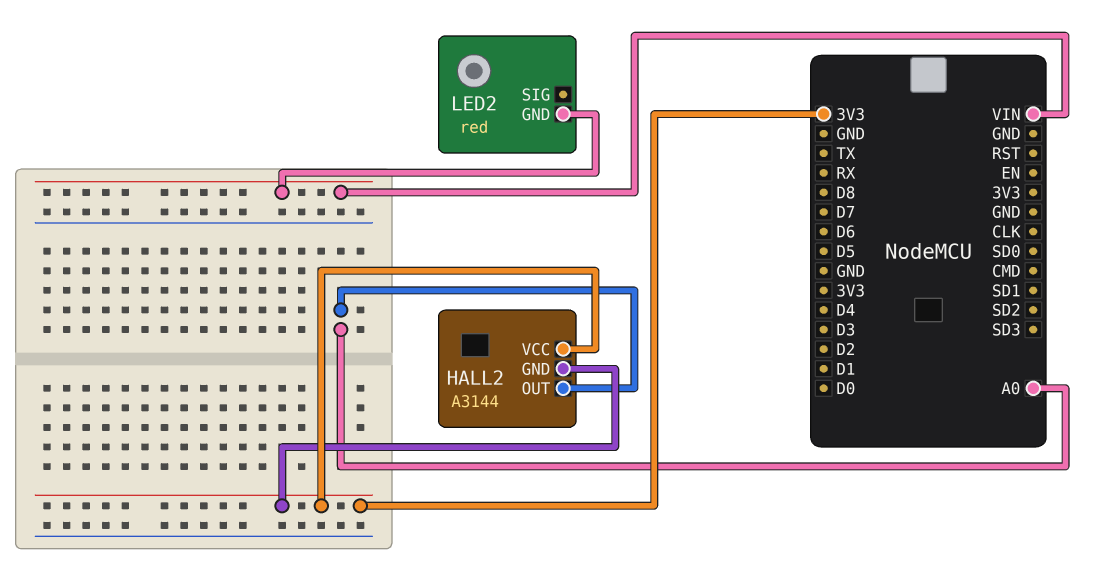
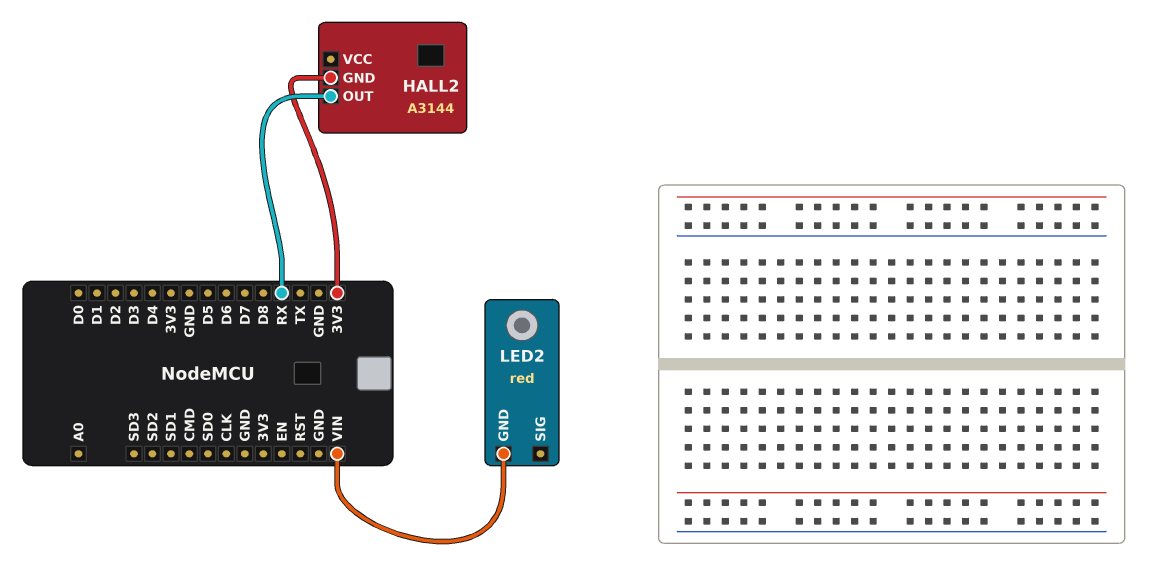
HALL2 pin OUT: A0 -> RX
HALL2 pin VCC: 3V3 -> none

